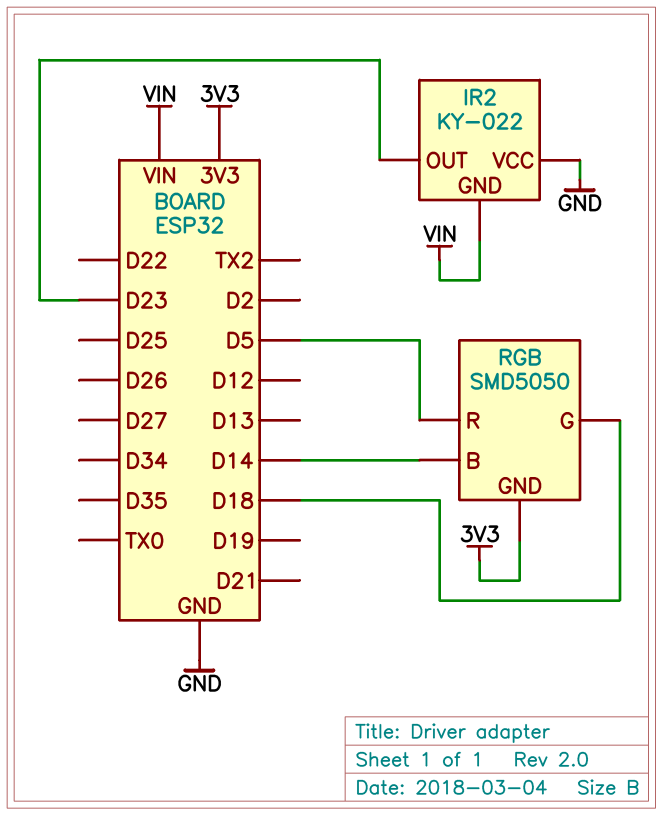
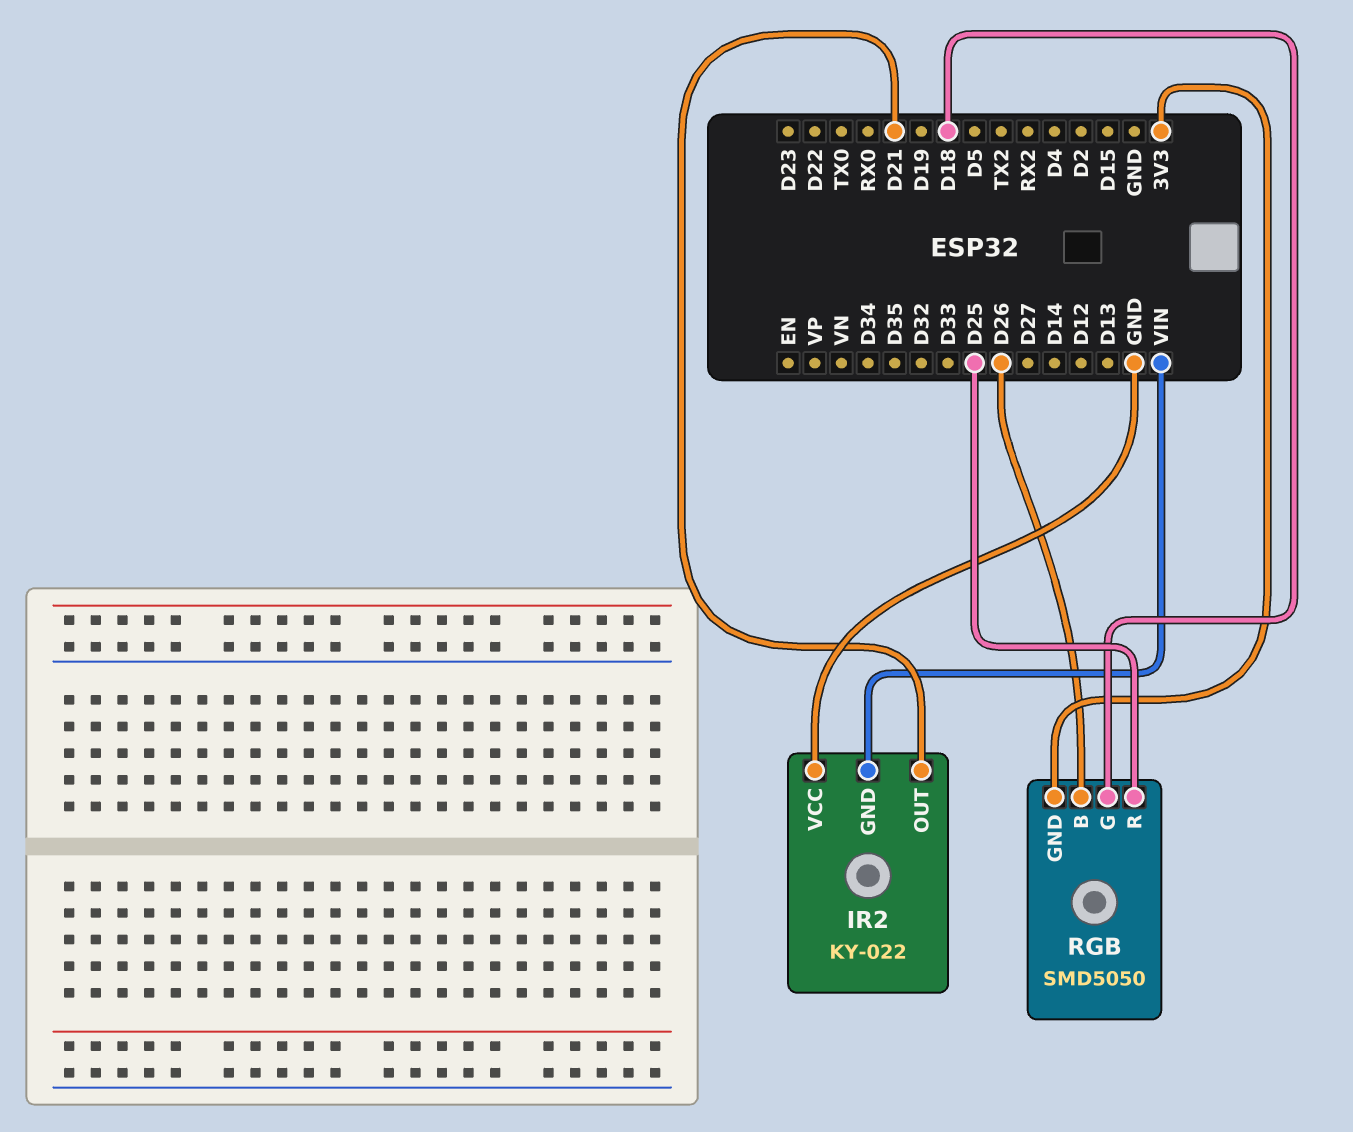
IR2 pin OUT: D23 -> D21
RGB pin B: D14 -> D26
RGB pin R: D5 -> D25

